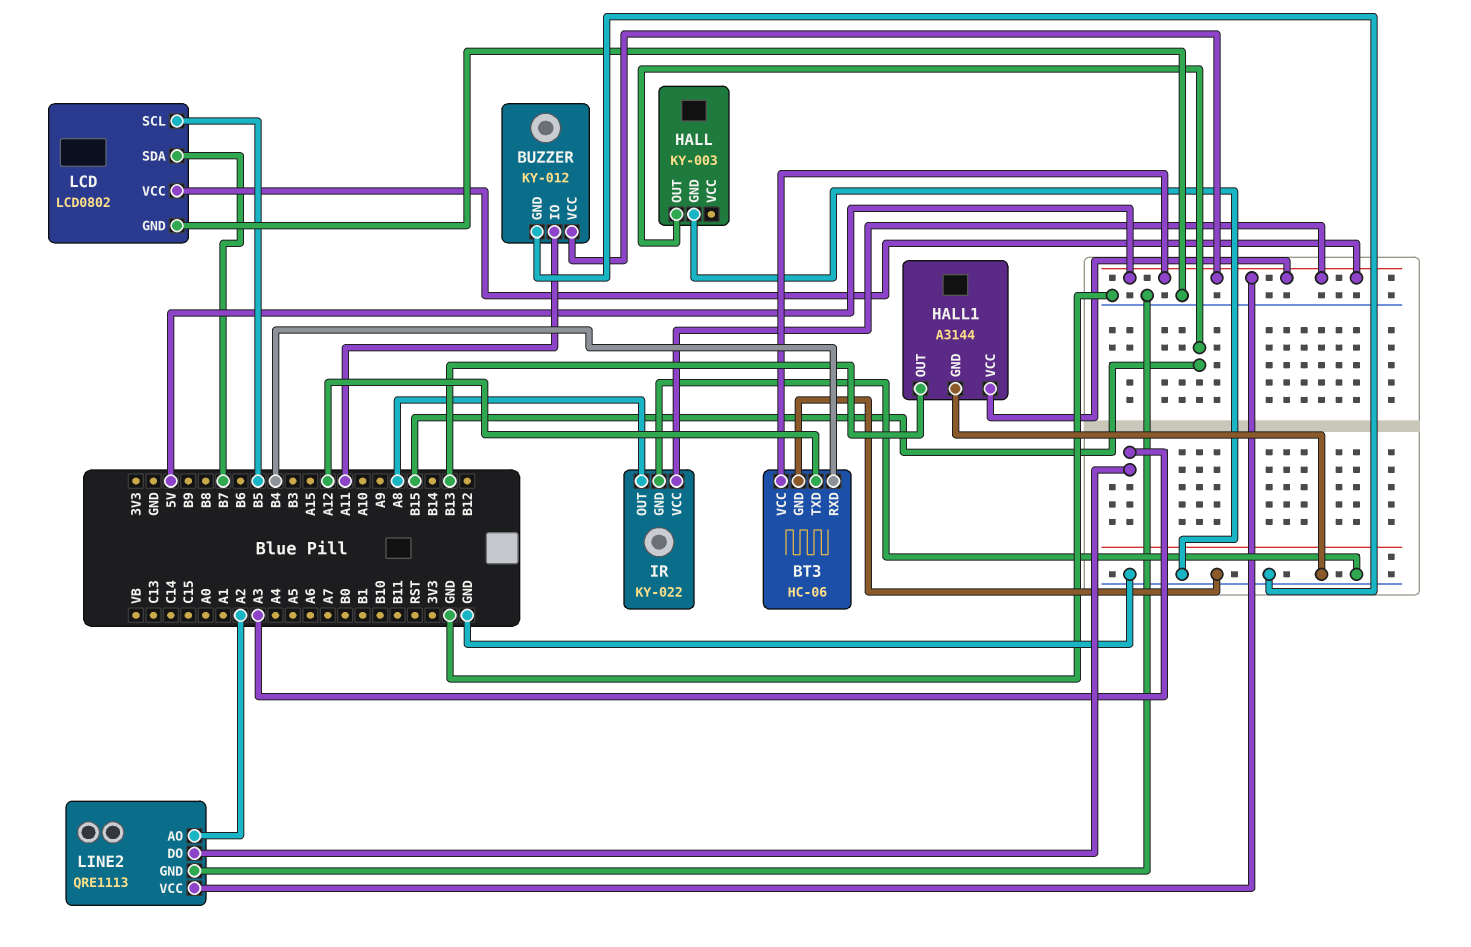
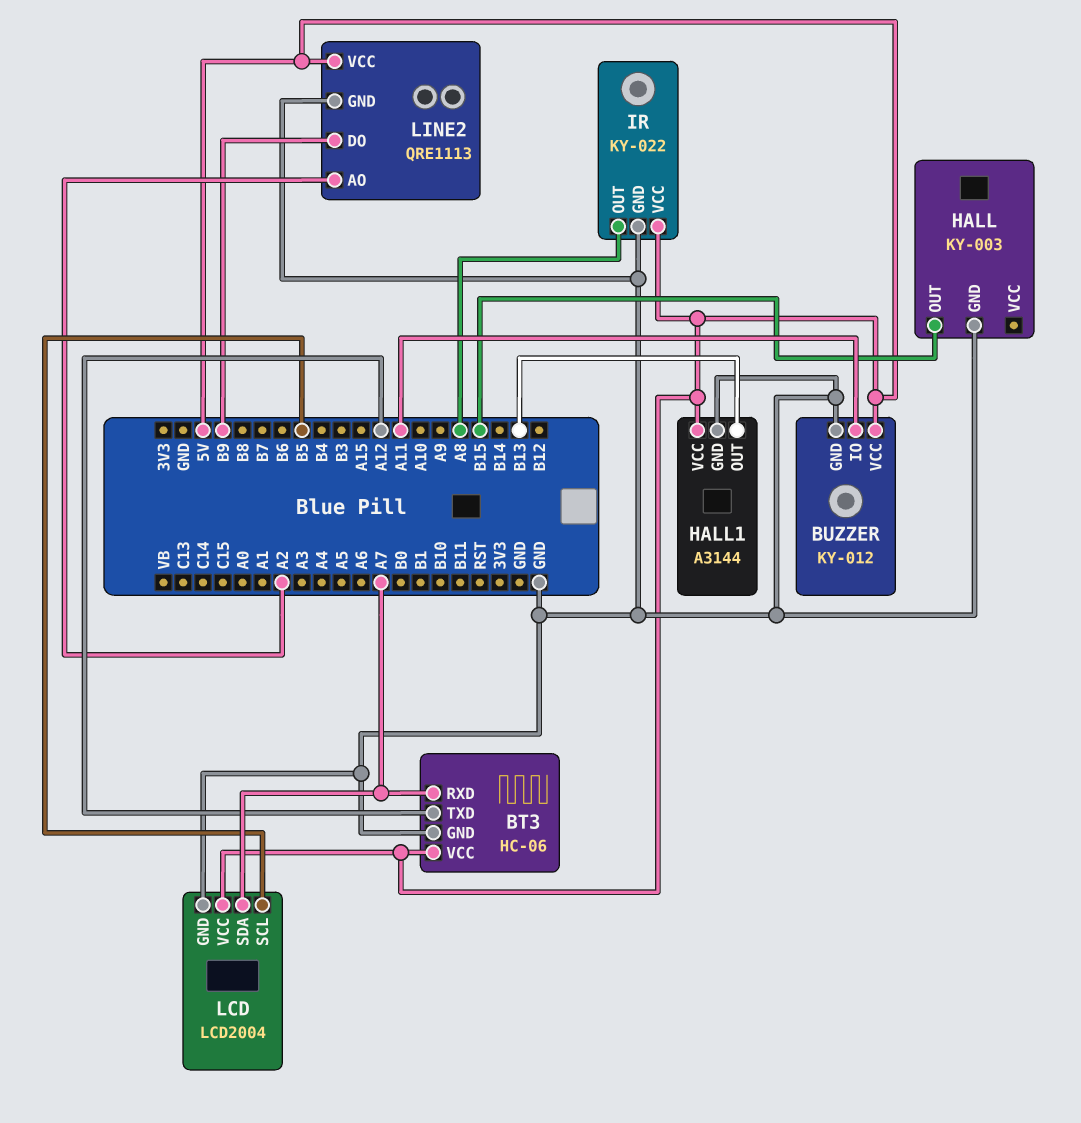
BT3 pin RXD: B4 -> A7
LCD: LCD0802 -> LCD2004
LCD pin SDA: B7 -> A7
LINE2 pin DO: A3 -> B9

